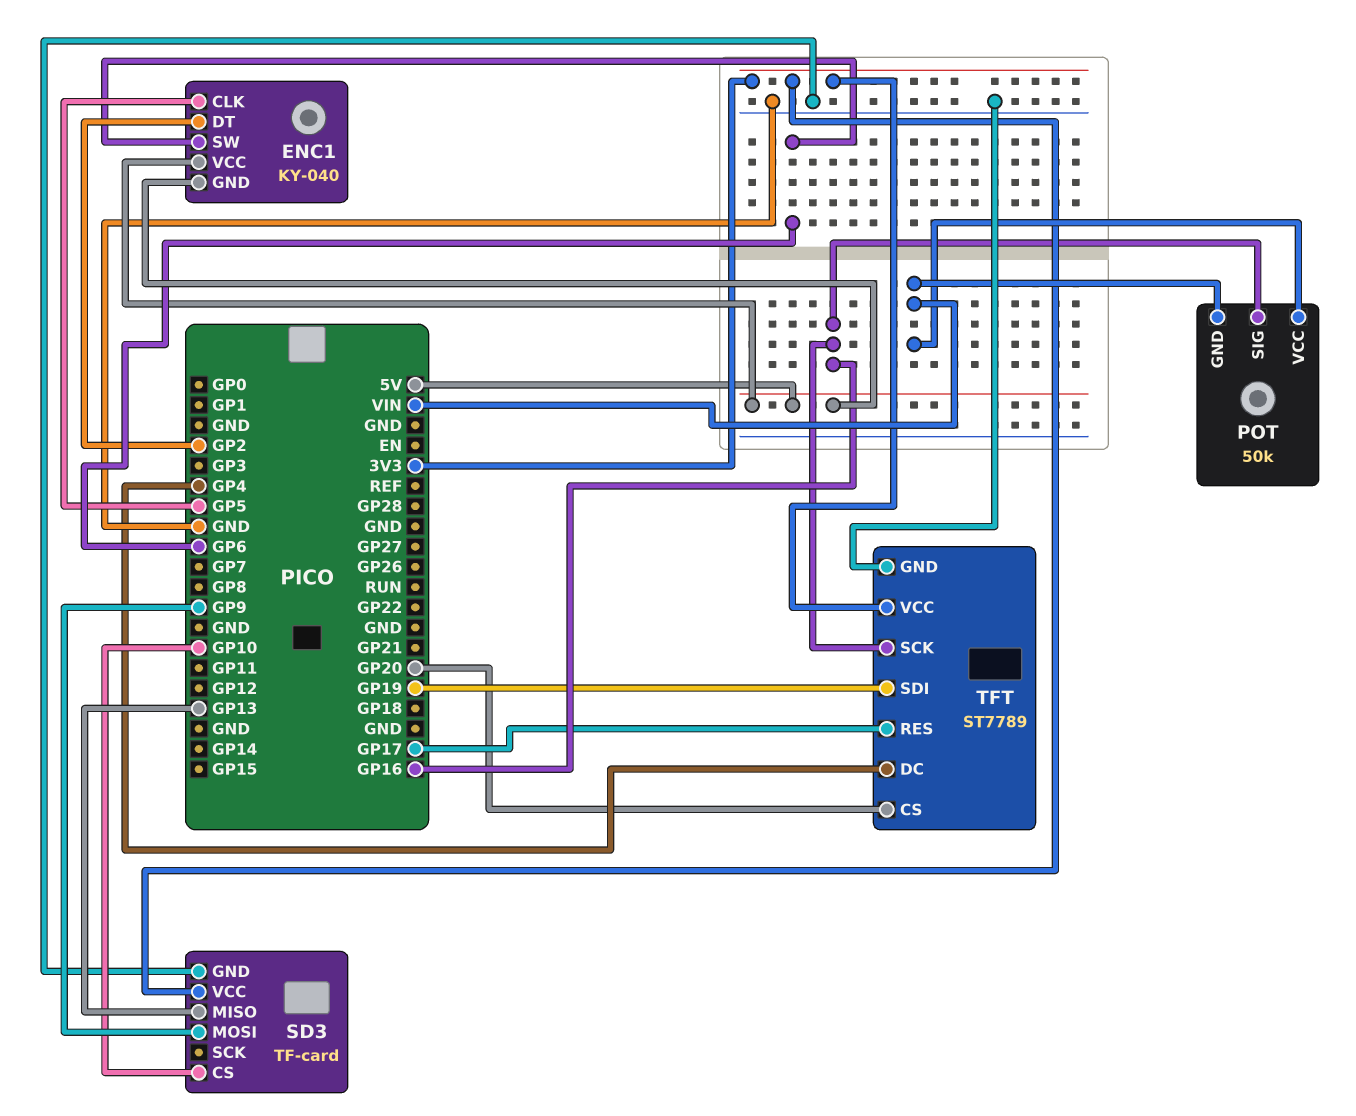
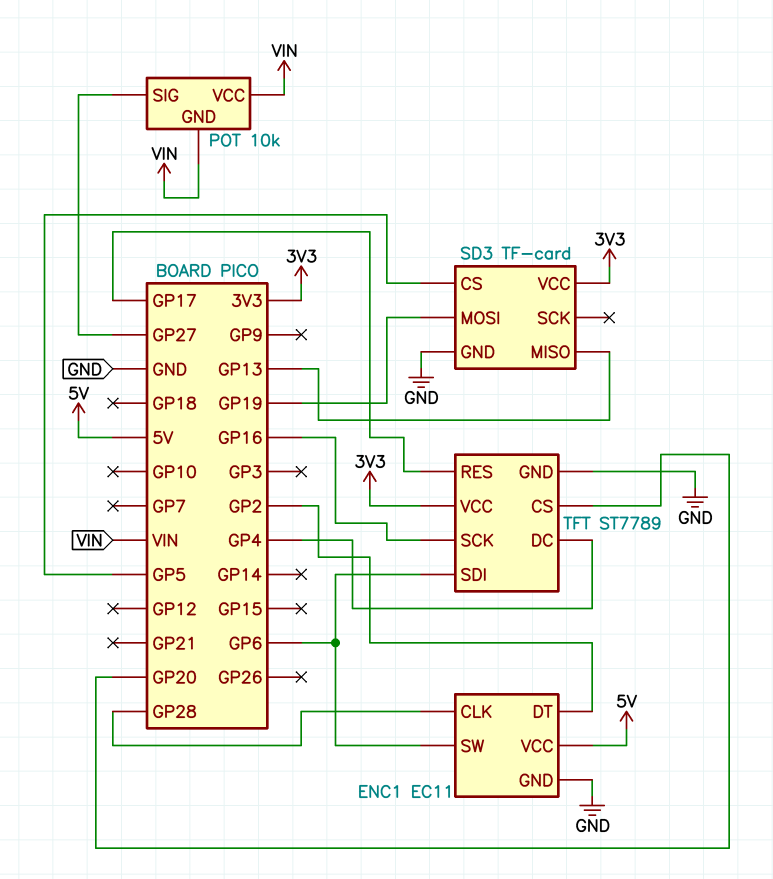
ENC1: KY-040 -> EC11
ENC1 pin CLK: GP5 -> GP28
ENC1 pin GND: 5V -> GND
POT: 50k -> 10k
POT pin SIG: GP16 -> GP27
SD3 pin CS: GP10 -> GP5
SD3 pin MOSI: GP9 -> GP19
TFT pin SDI: GP19 -> GP6

